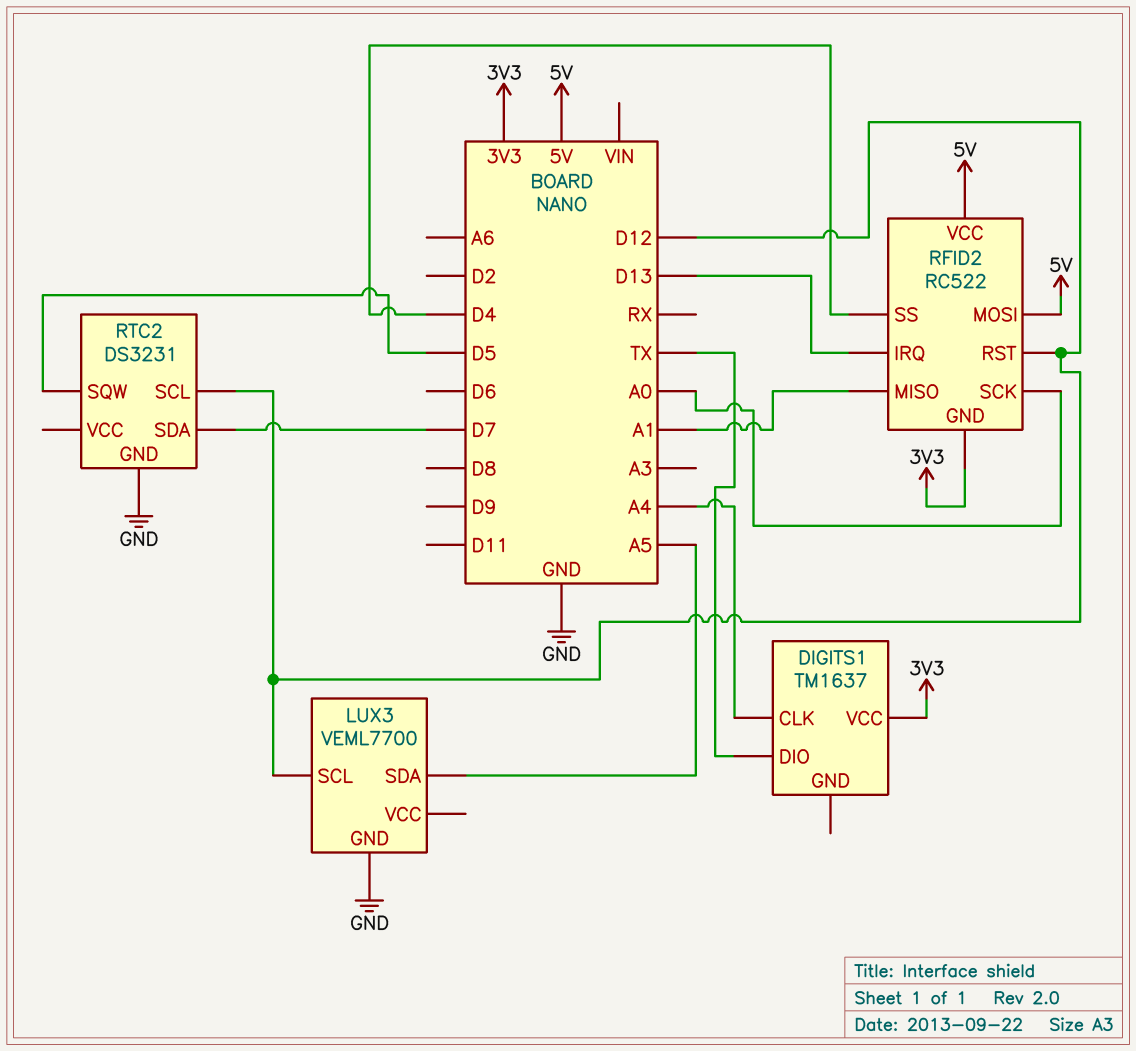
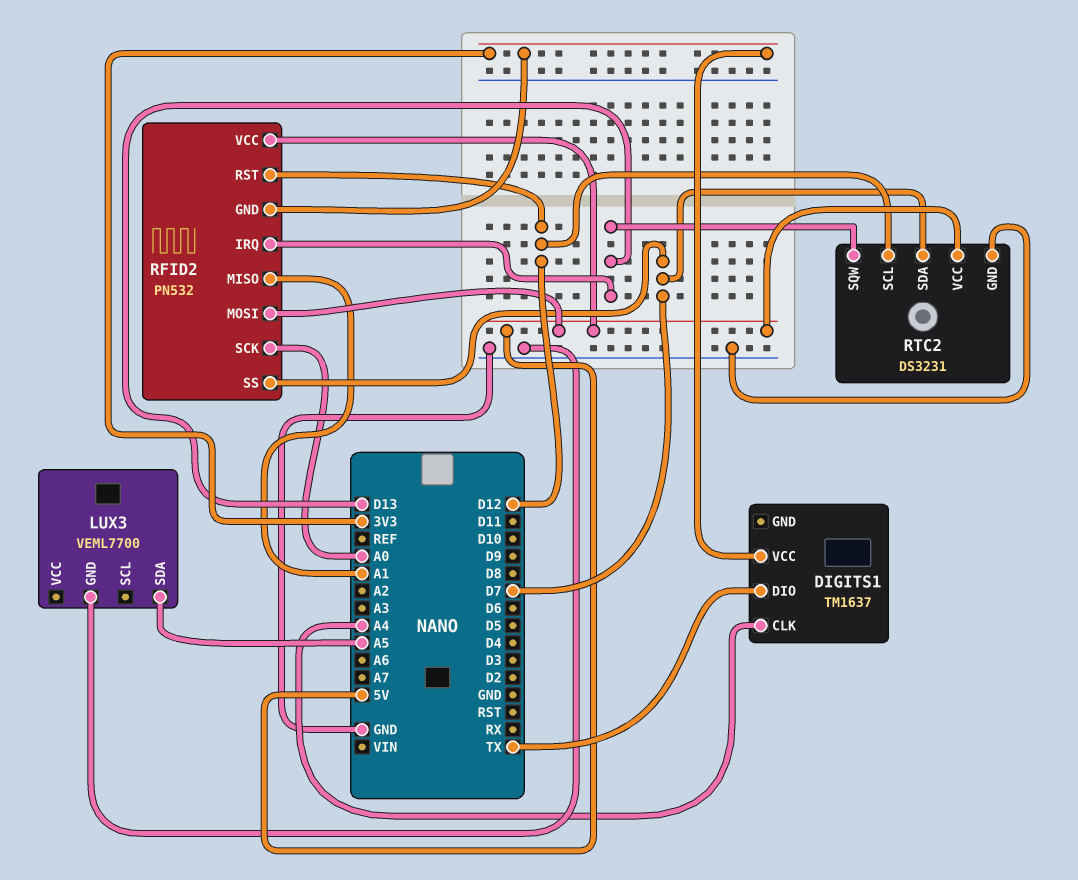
LUX3 pin SCL: D12 -> none
RFID2: RC522 -> PN532
RFID2 pin SS: D4 -> D7
RTC2 pin SQW: D5 -> D13
RTC2 pin VCC: none -> 5V

